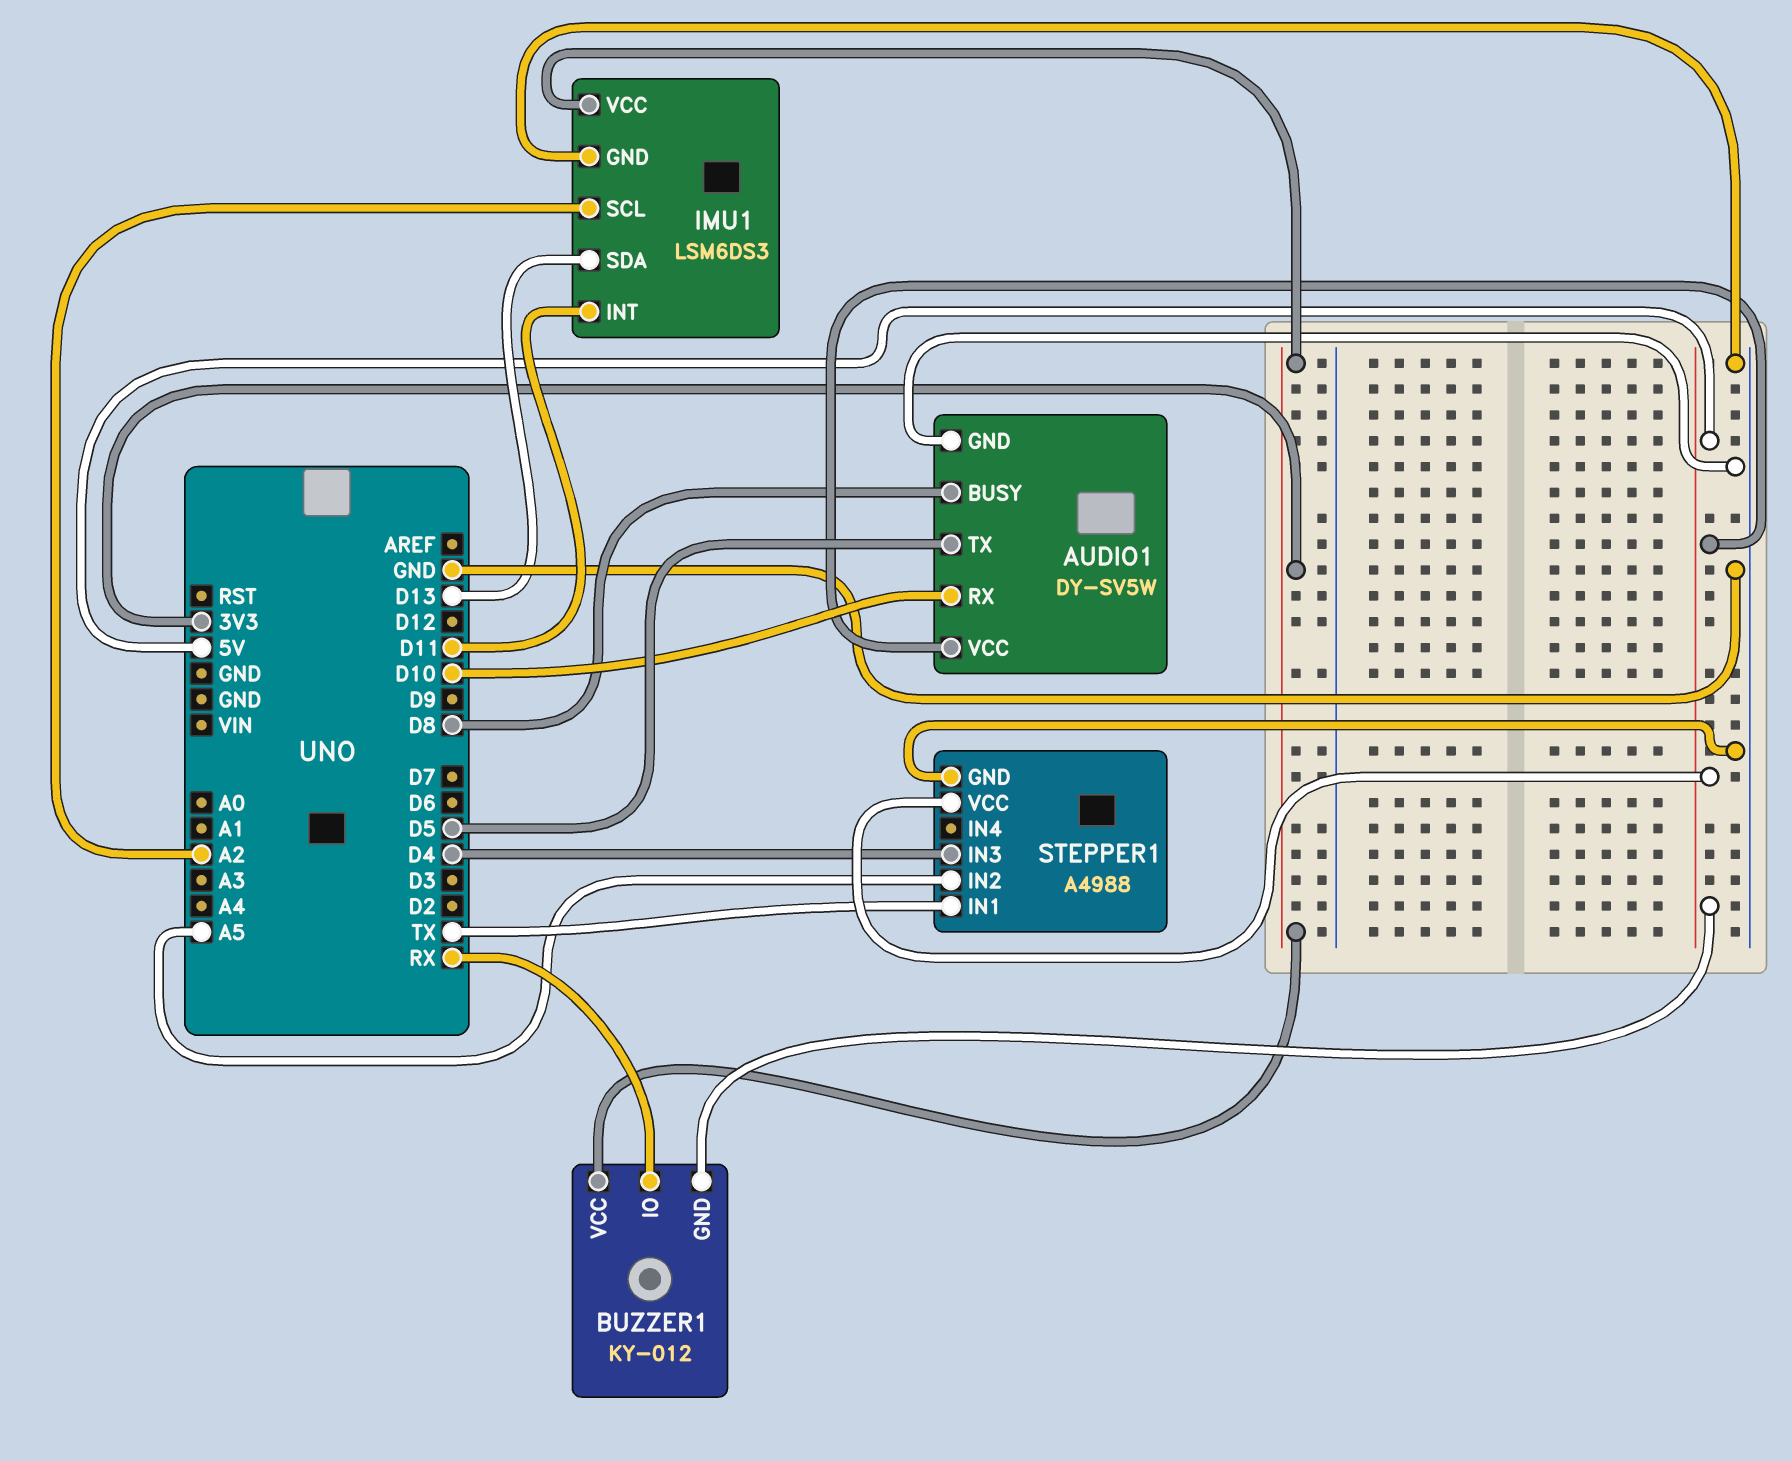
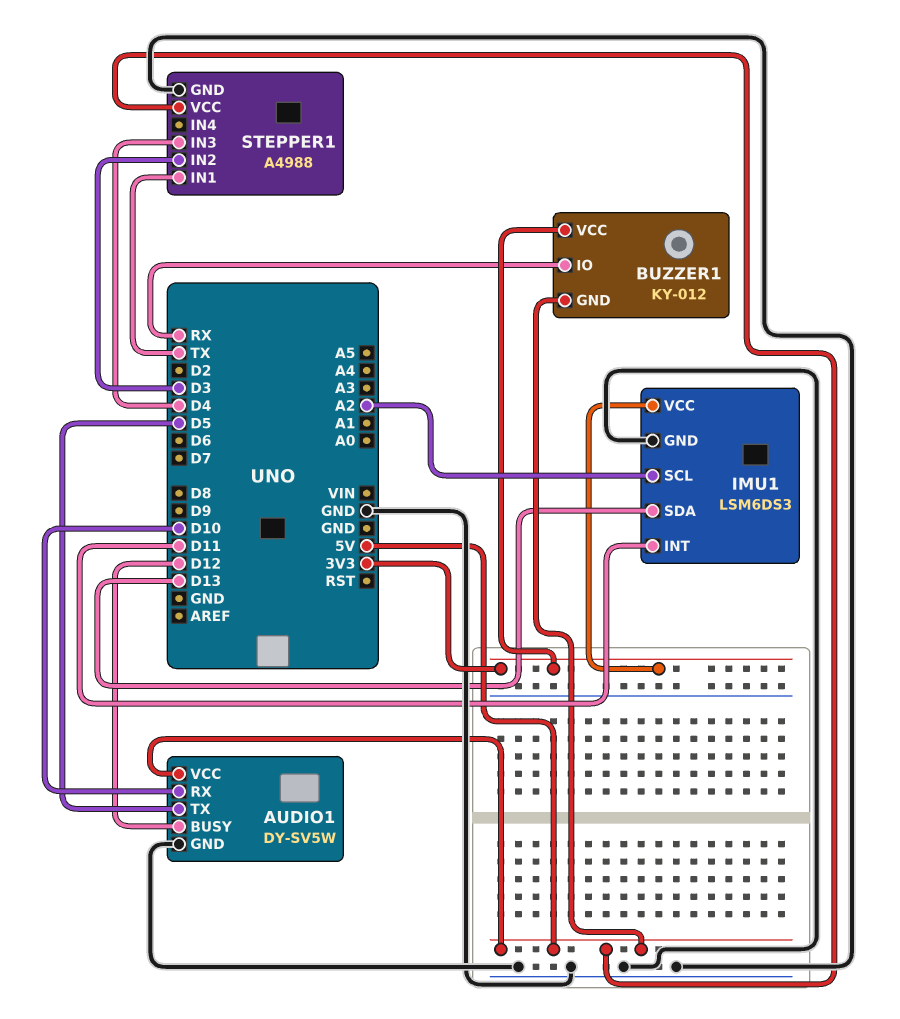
AUDIO1 pin BUSY: D8 -> D12
STEPPER1 pin IN2: A5 -> D3

